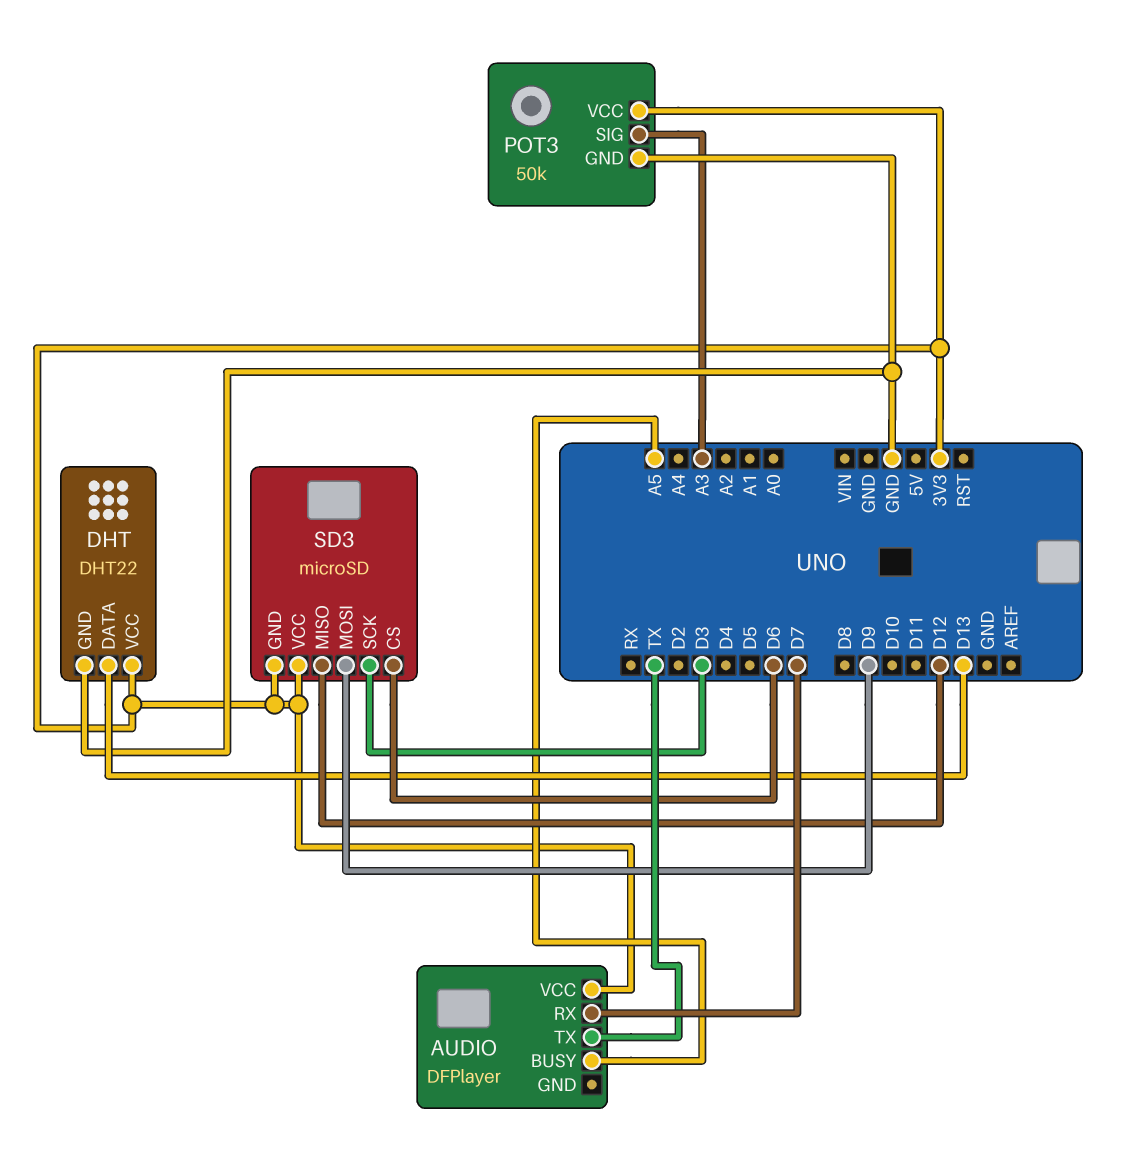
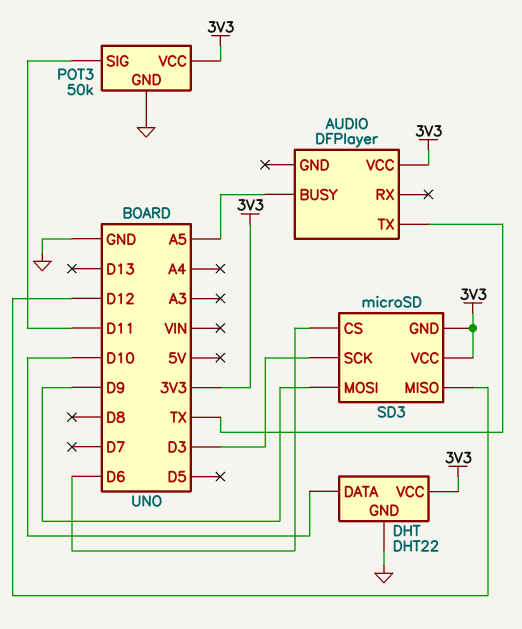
AUDIO pin RX: D7 -> none
DHT pin DATA: D13 -> D10
POT3 pin SIG: A3 -> D11

